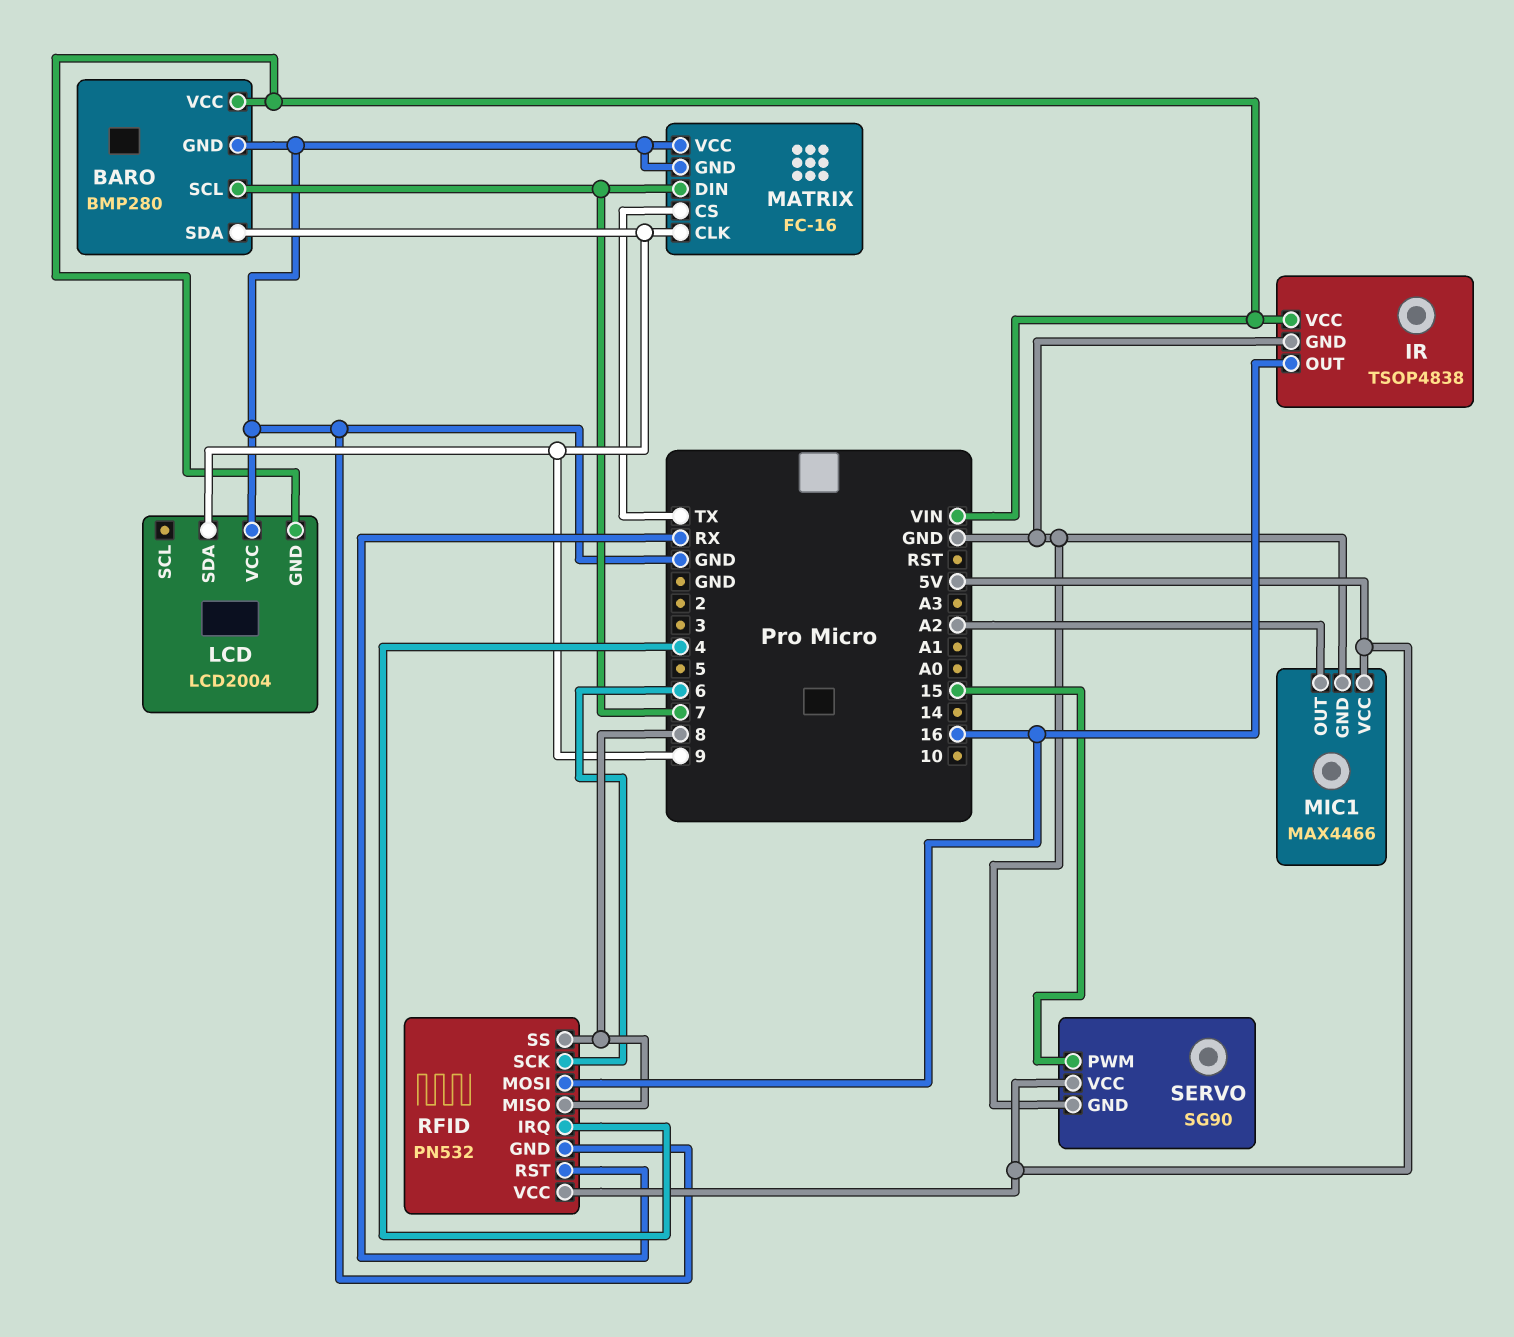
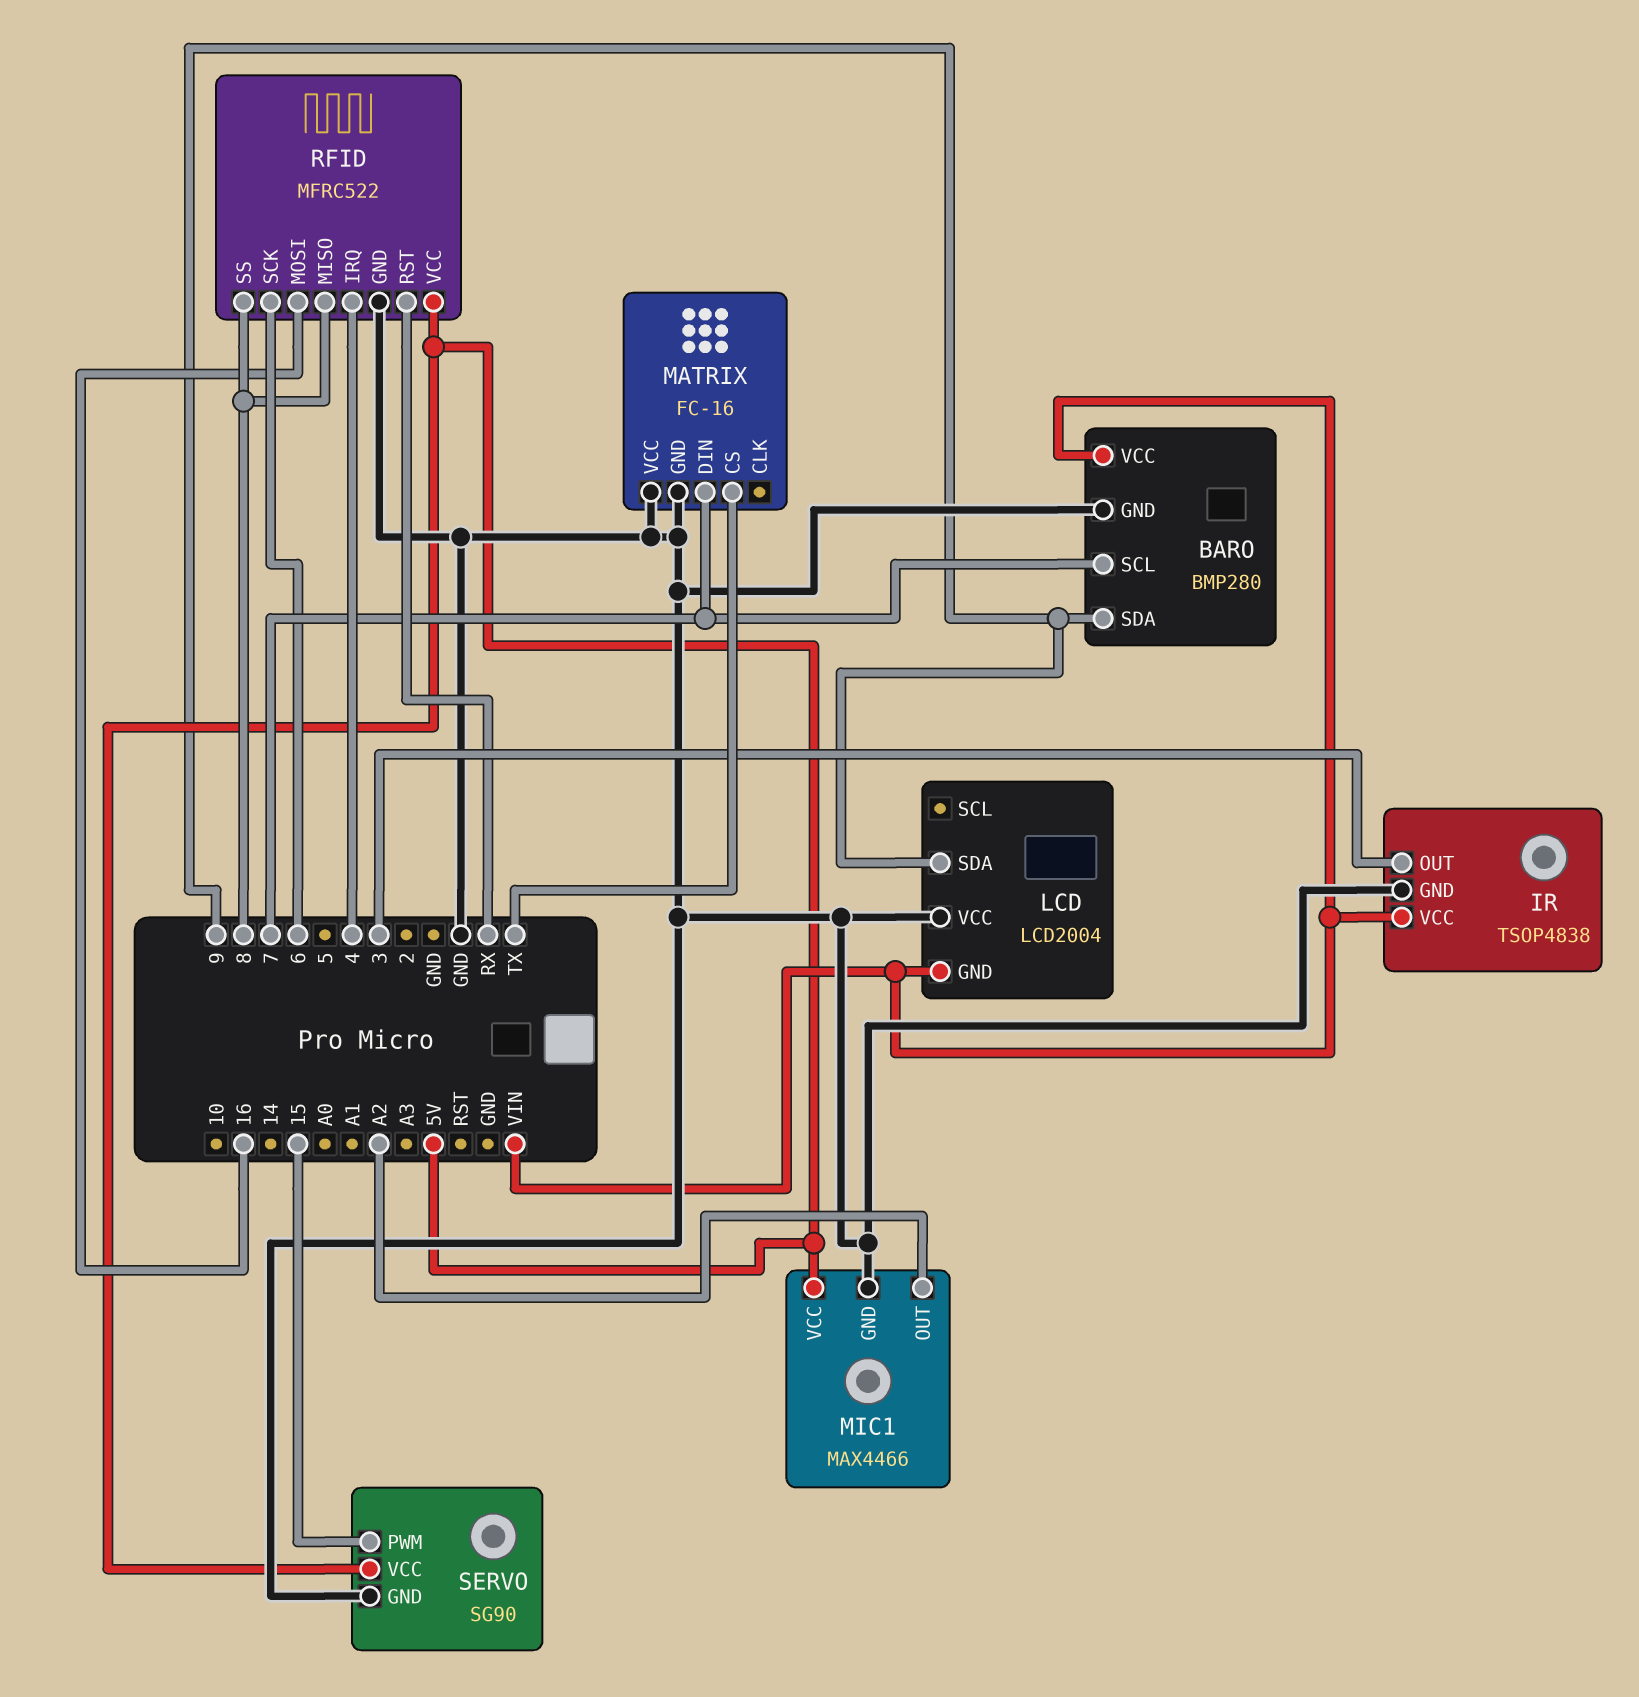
IR pin OUT: 16 -> 3
MATRIX pin CLK: 9 -> none
RFID: PN532 -> MFRC522

